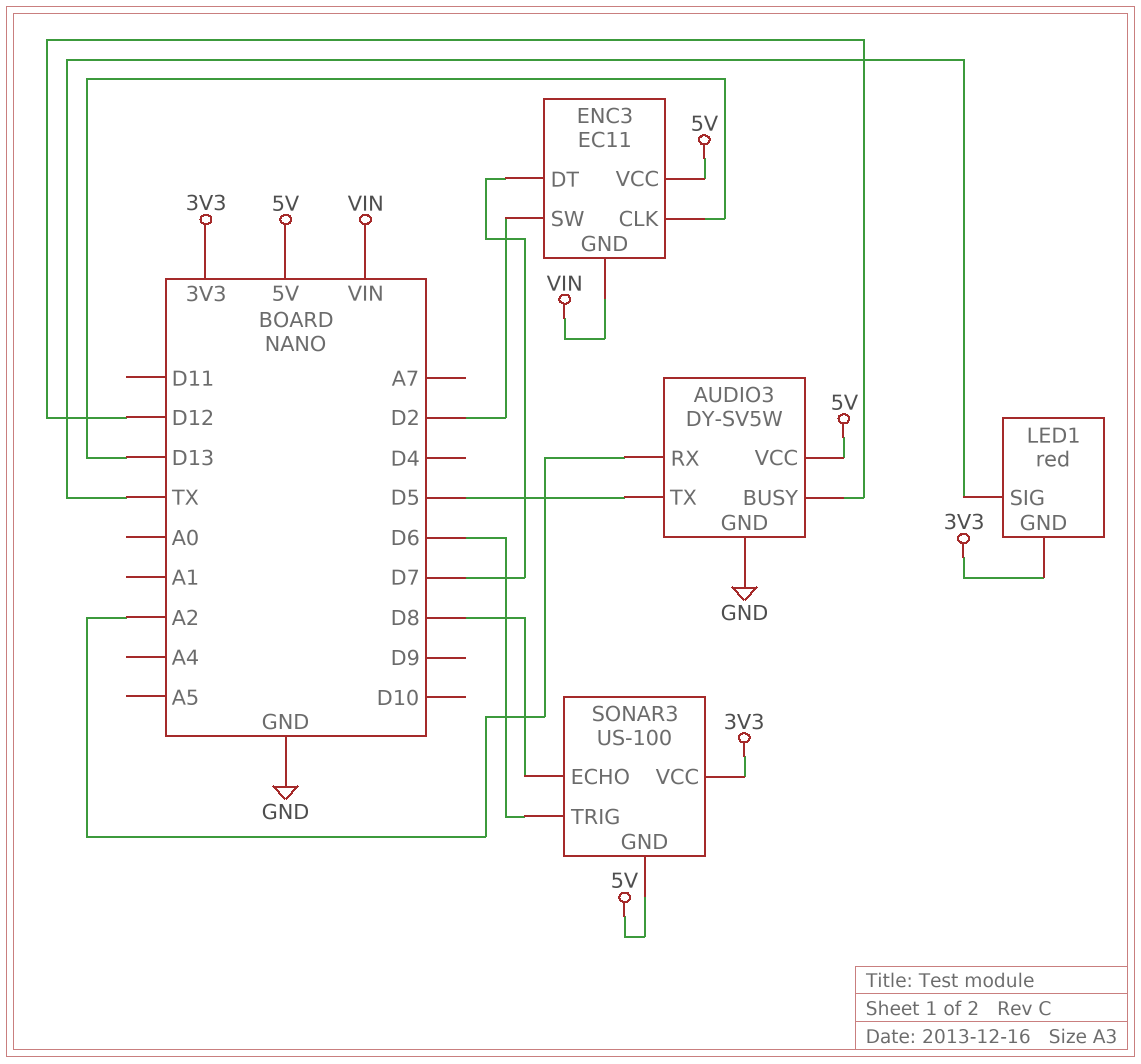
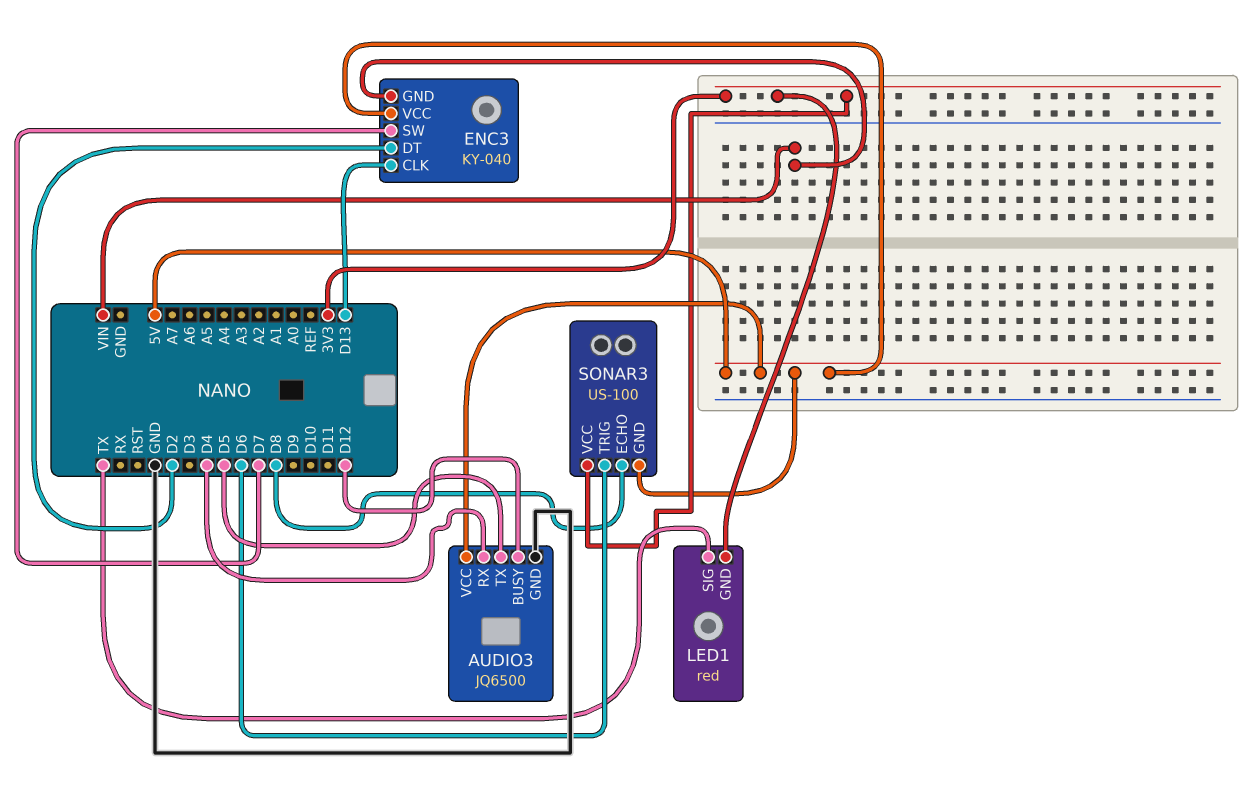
AUDIO3: DY-SV5W -> JQ6500
AUDIO3 pin RX: A2 -> D4
ENC3: EC11 -> KY-040
ENC3 pin DT: D7 -> D2
ENC3 pin SW: D2 -> D7

